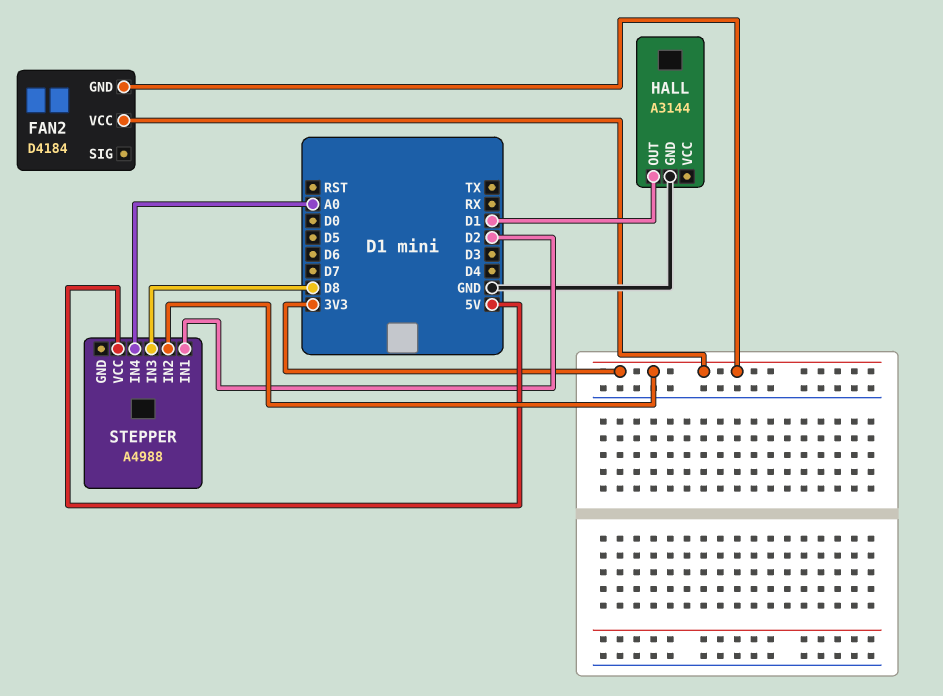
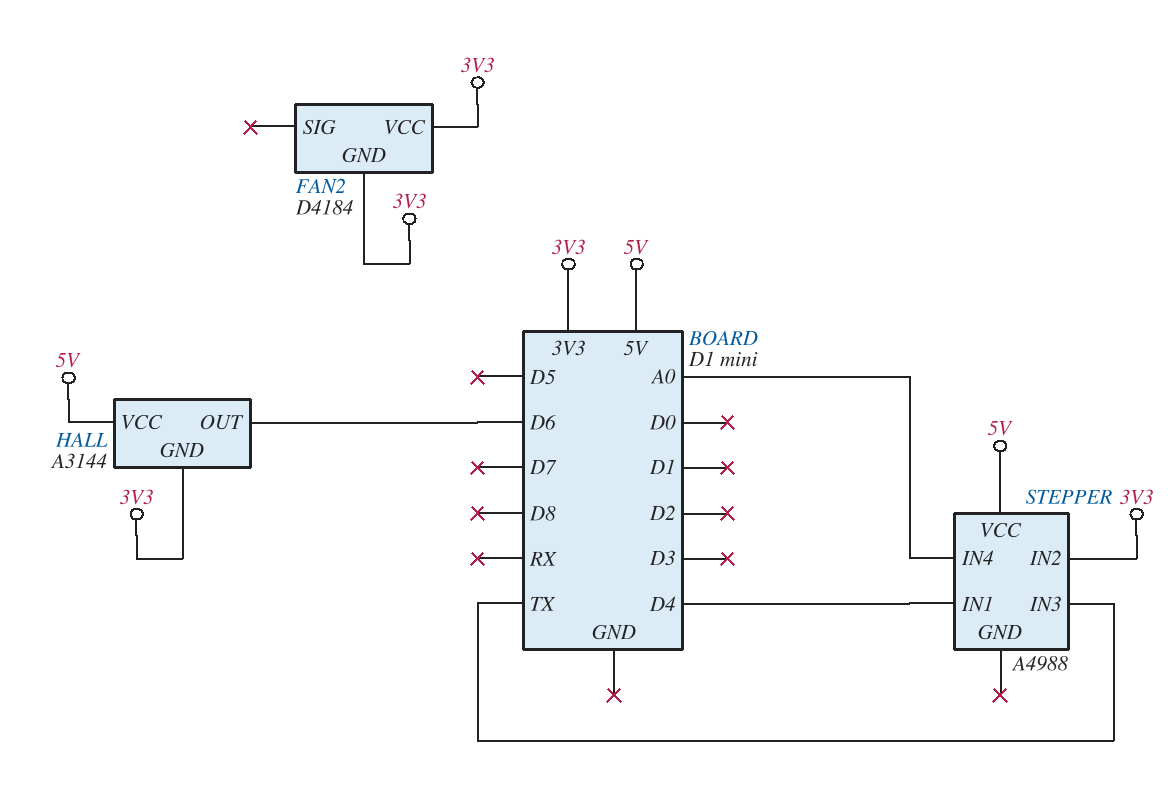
HALL pin GND: GND -> 3V3
HALL pin OUT: D1 -> D6
HALL pin VCC: none -> 5V
STEPPER pin IN1: D2 -> D4
STEPPER pin IN3: D8 -> TX

